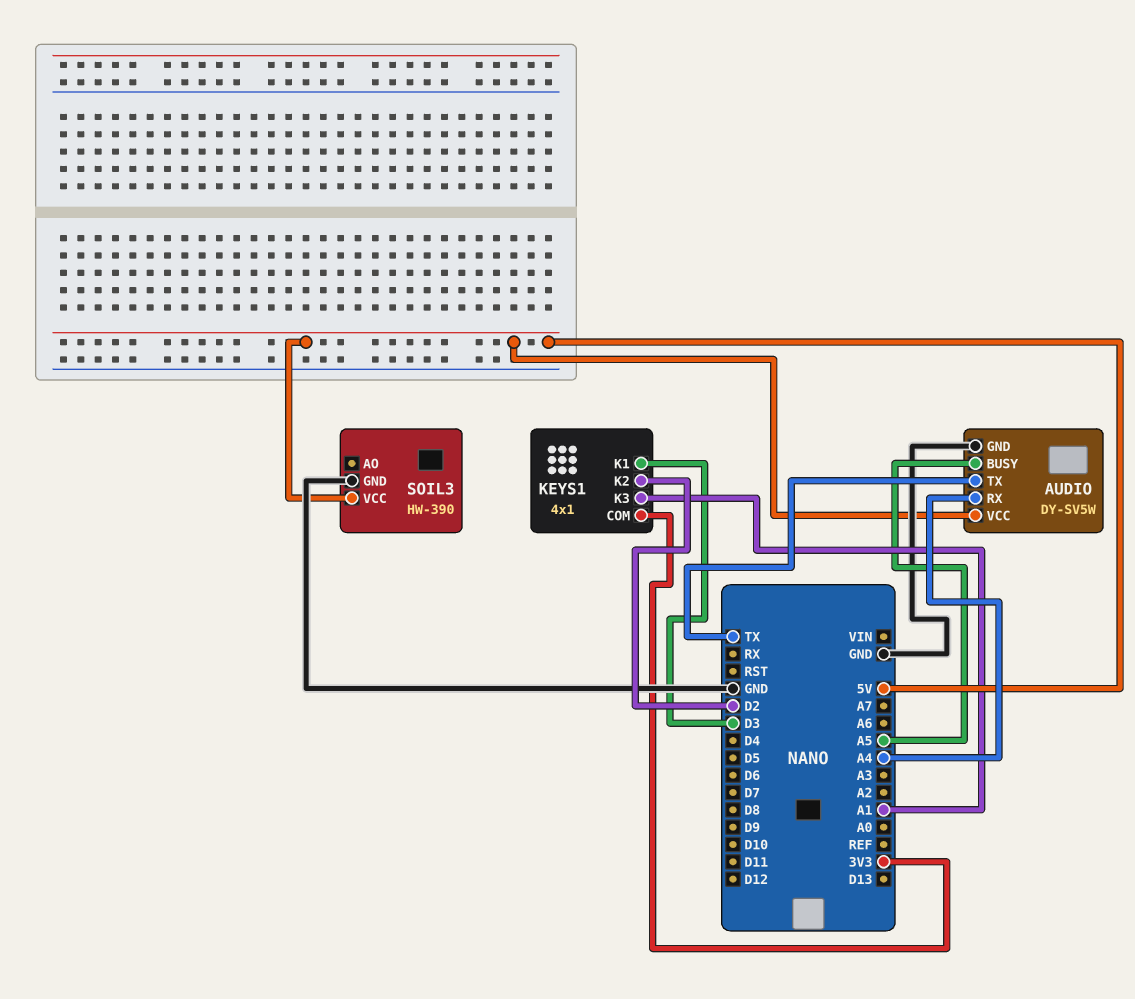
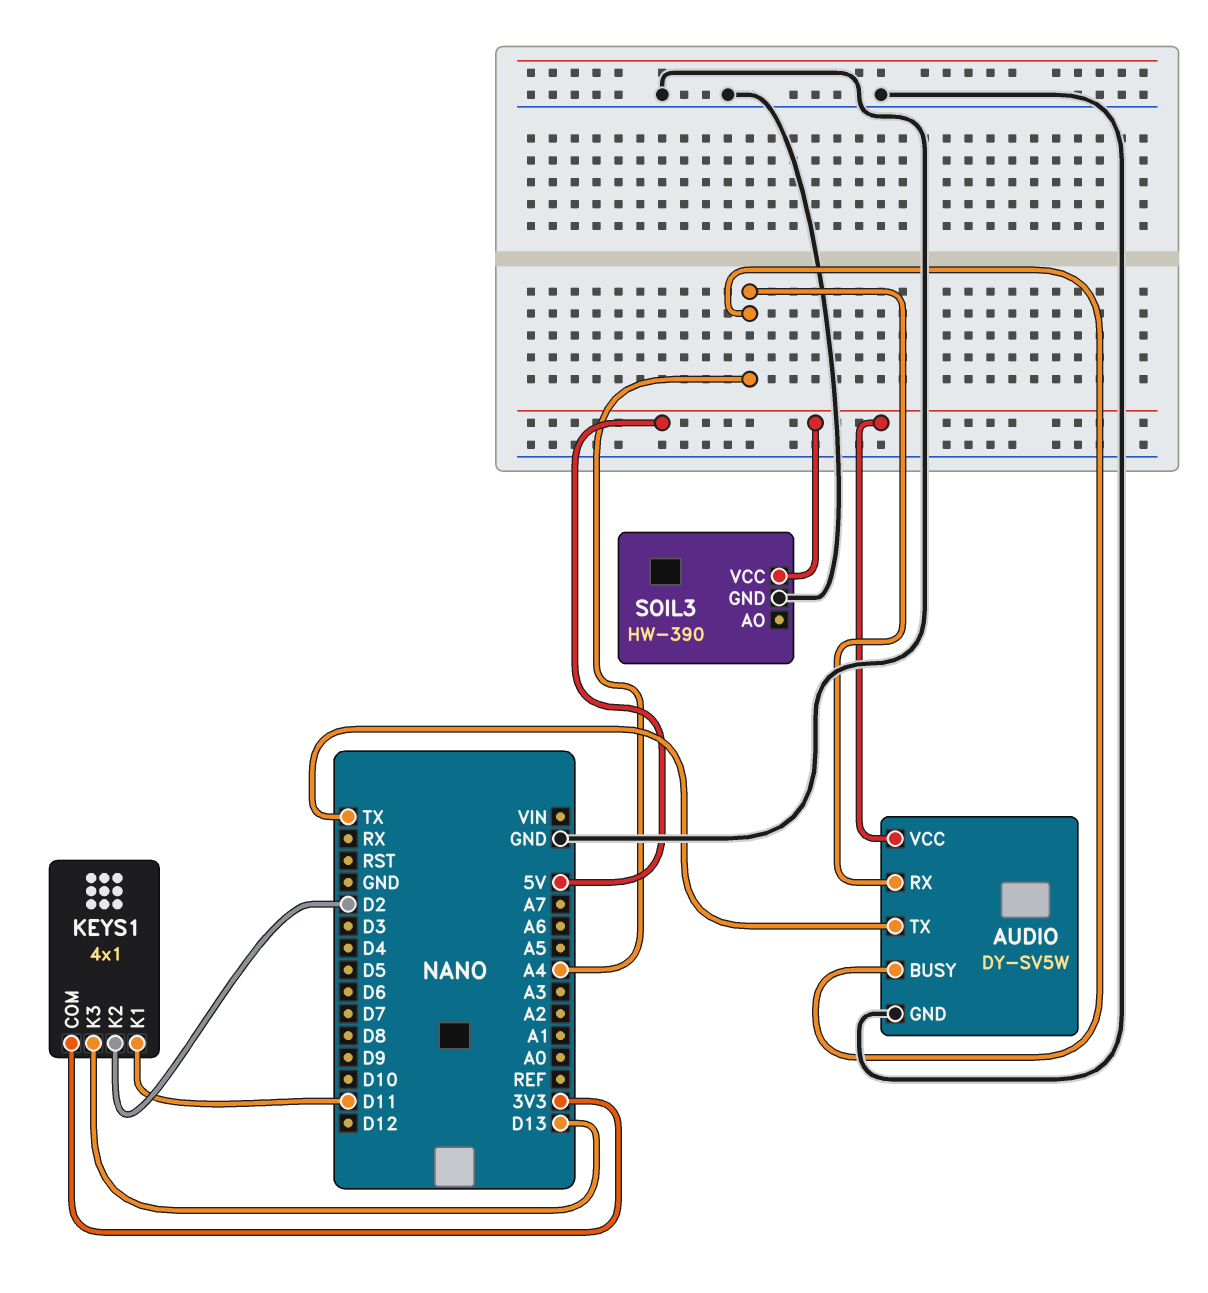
AUDIO pin BUSY: A5 -> A4
KEYS1 pin K1: D3 -> D11
KEYS1 pin K3: A1 -> D13

